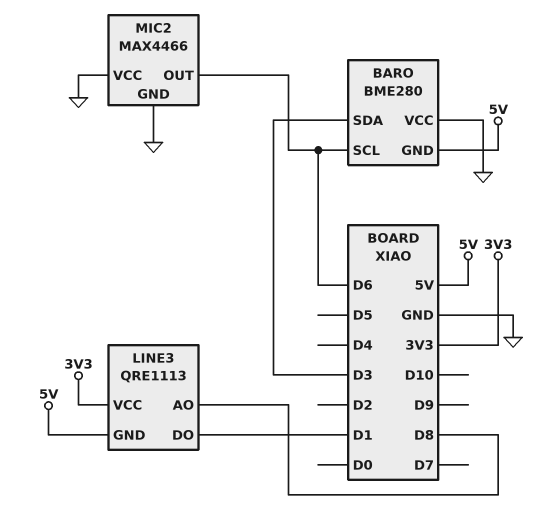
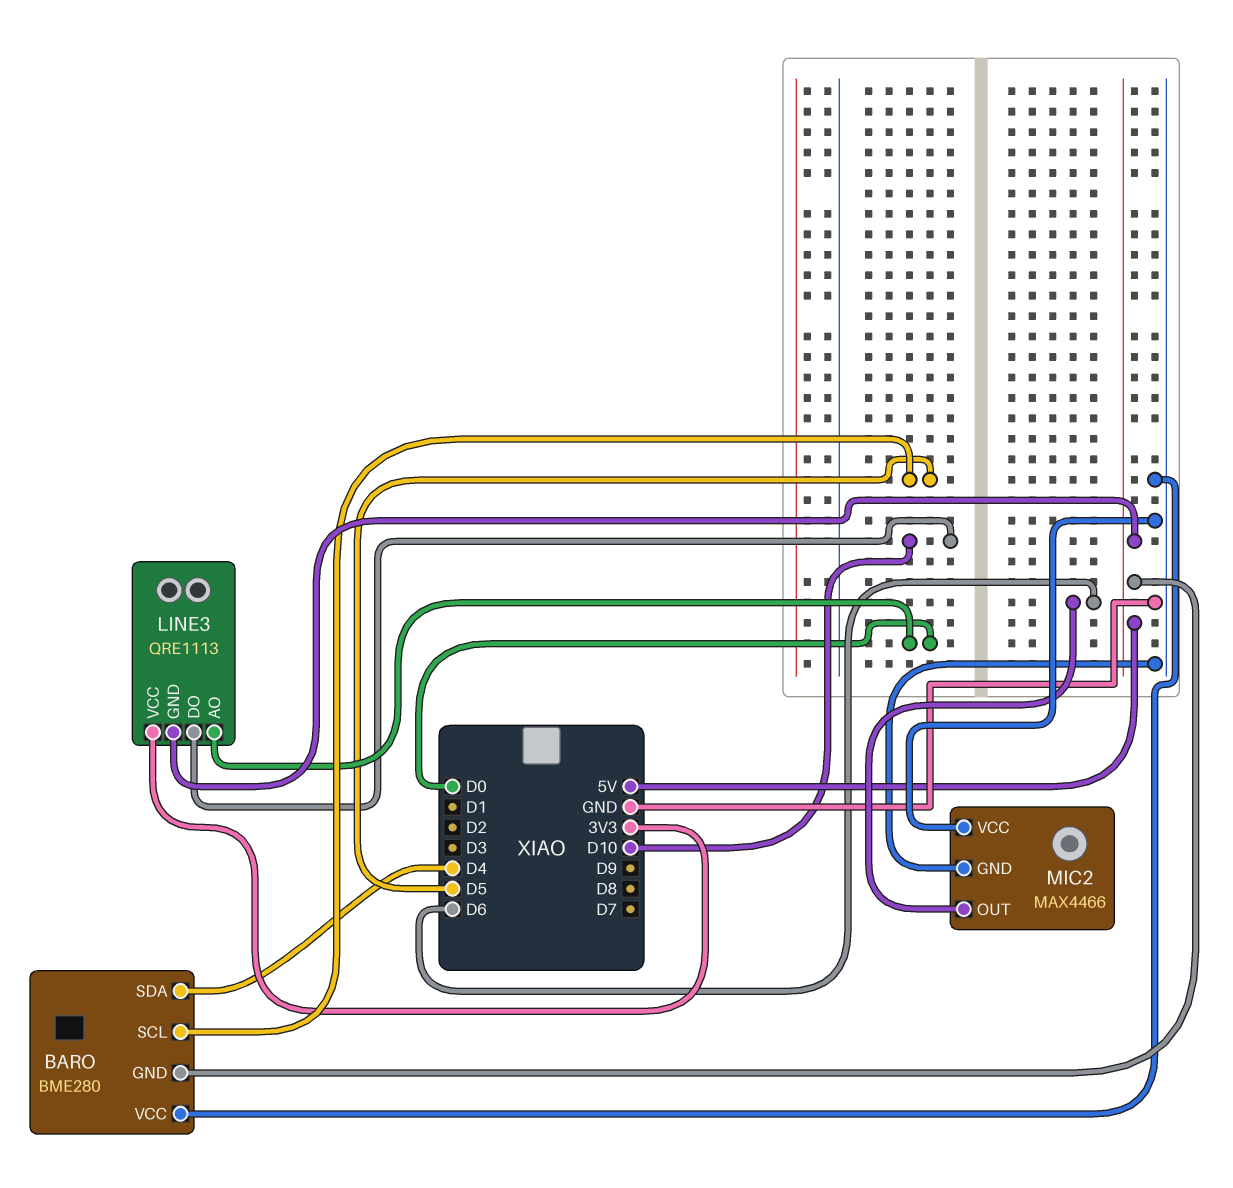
BARO pin SCL: D6 -> D5
BARO pin SDA: D3 -> D4
LINE3 pin AO: D8 -> D0
LINE3 pin DO: D1 -> D10

